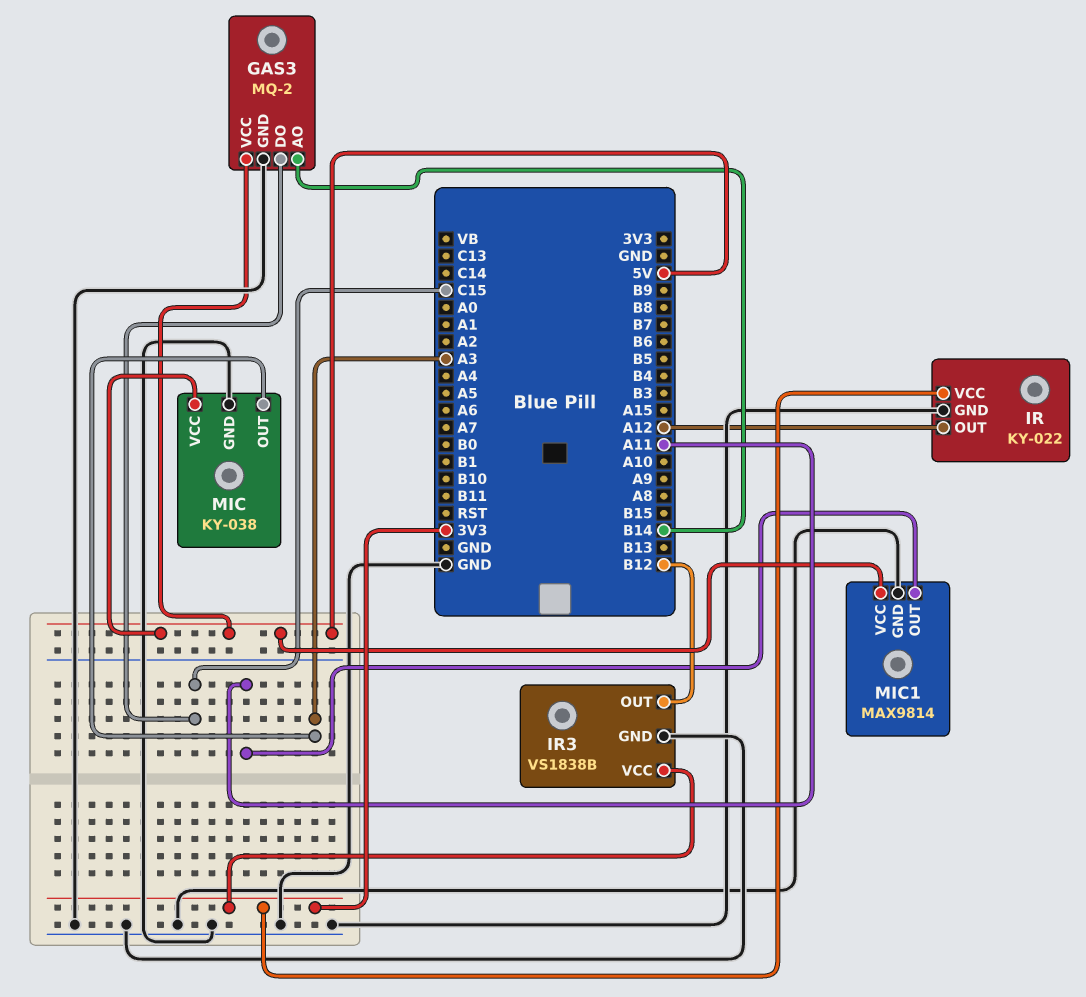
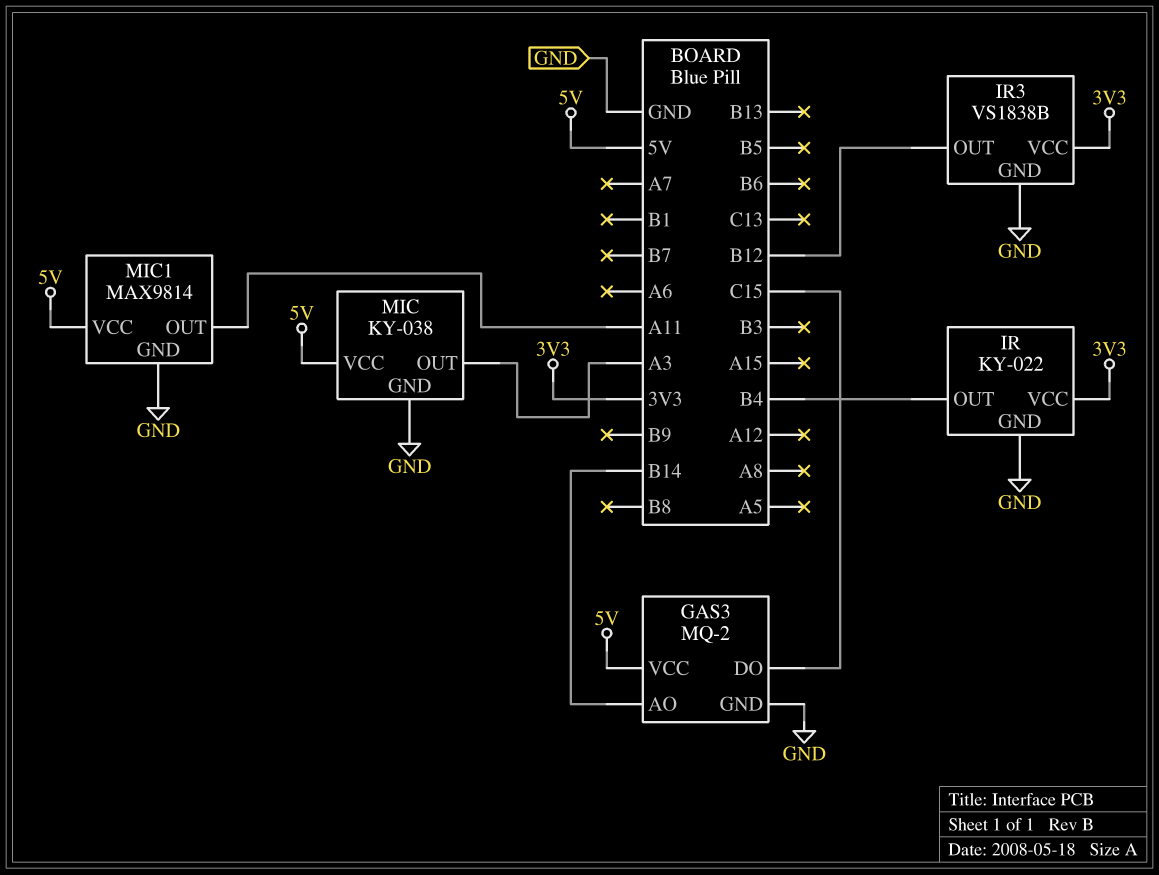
IR pin OUT: A12 -> B4

